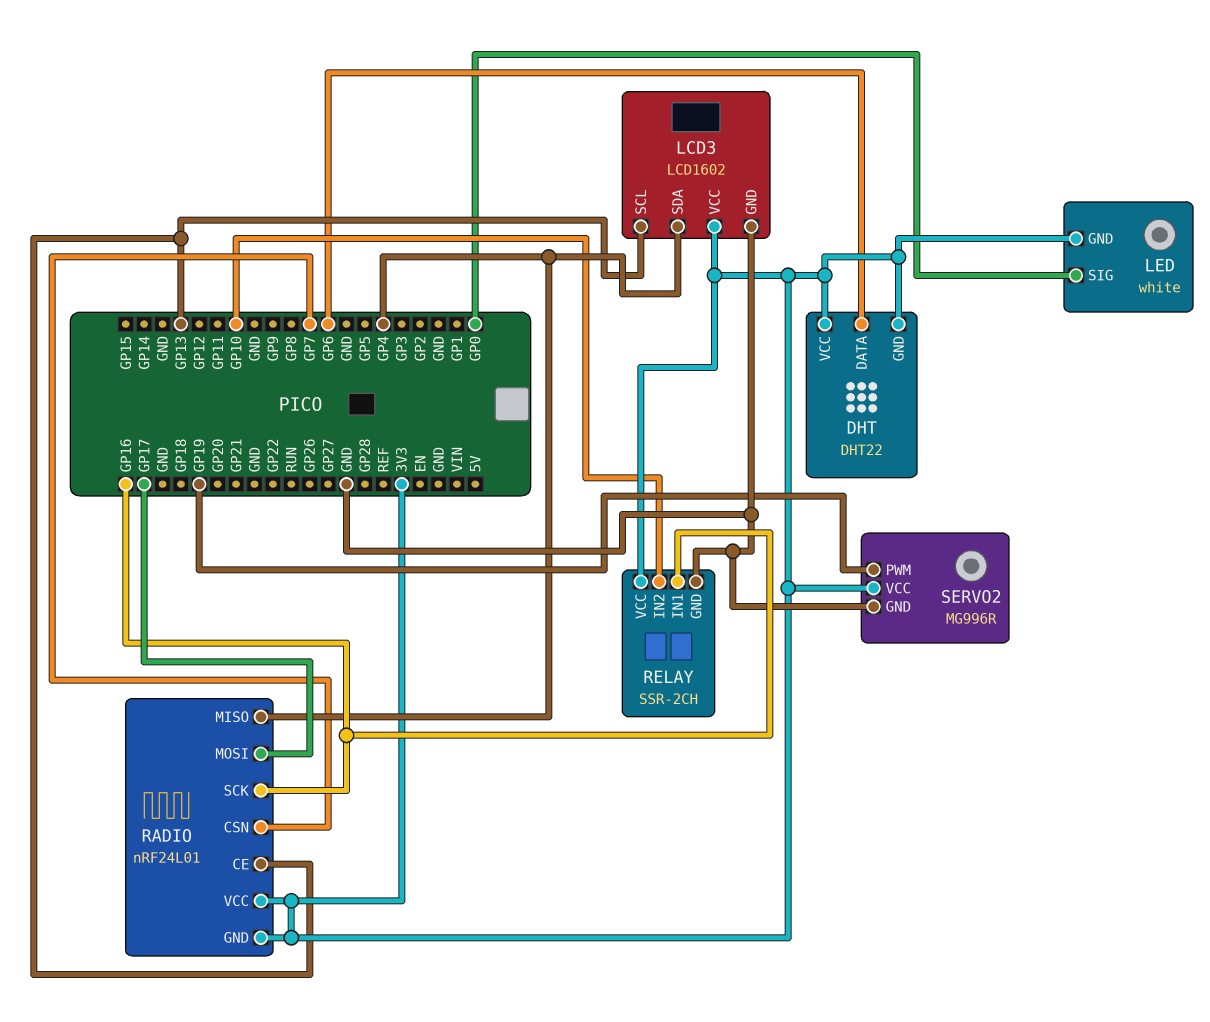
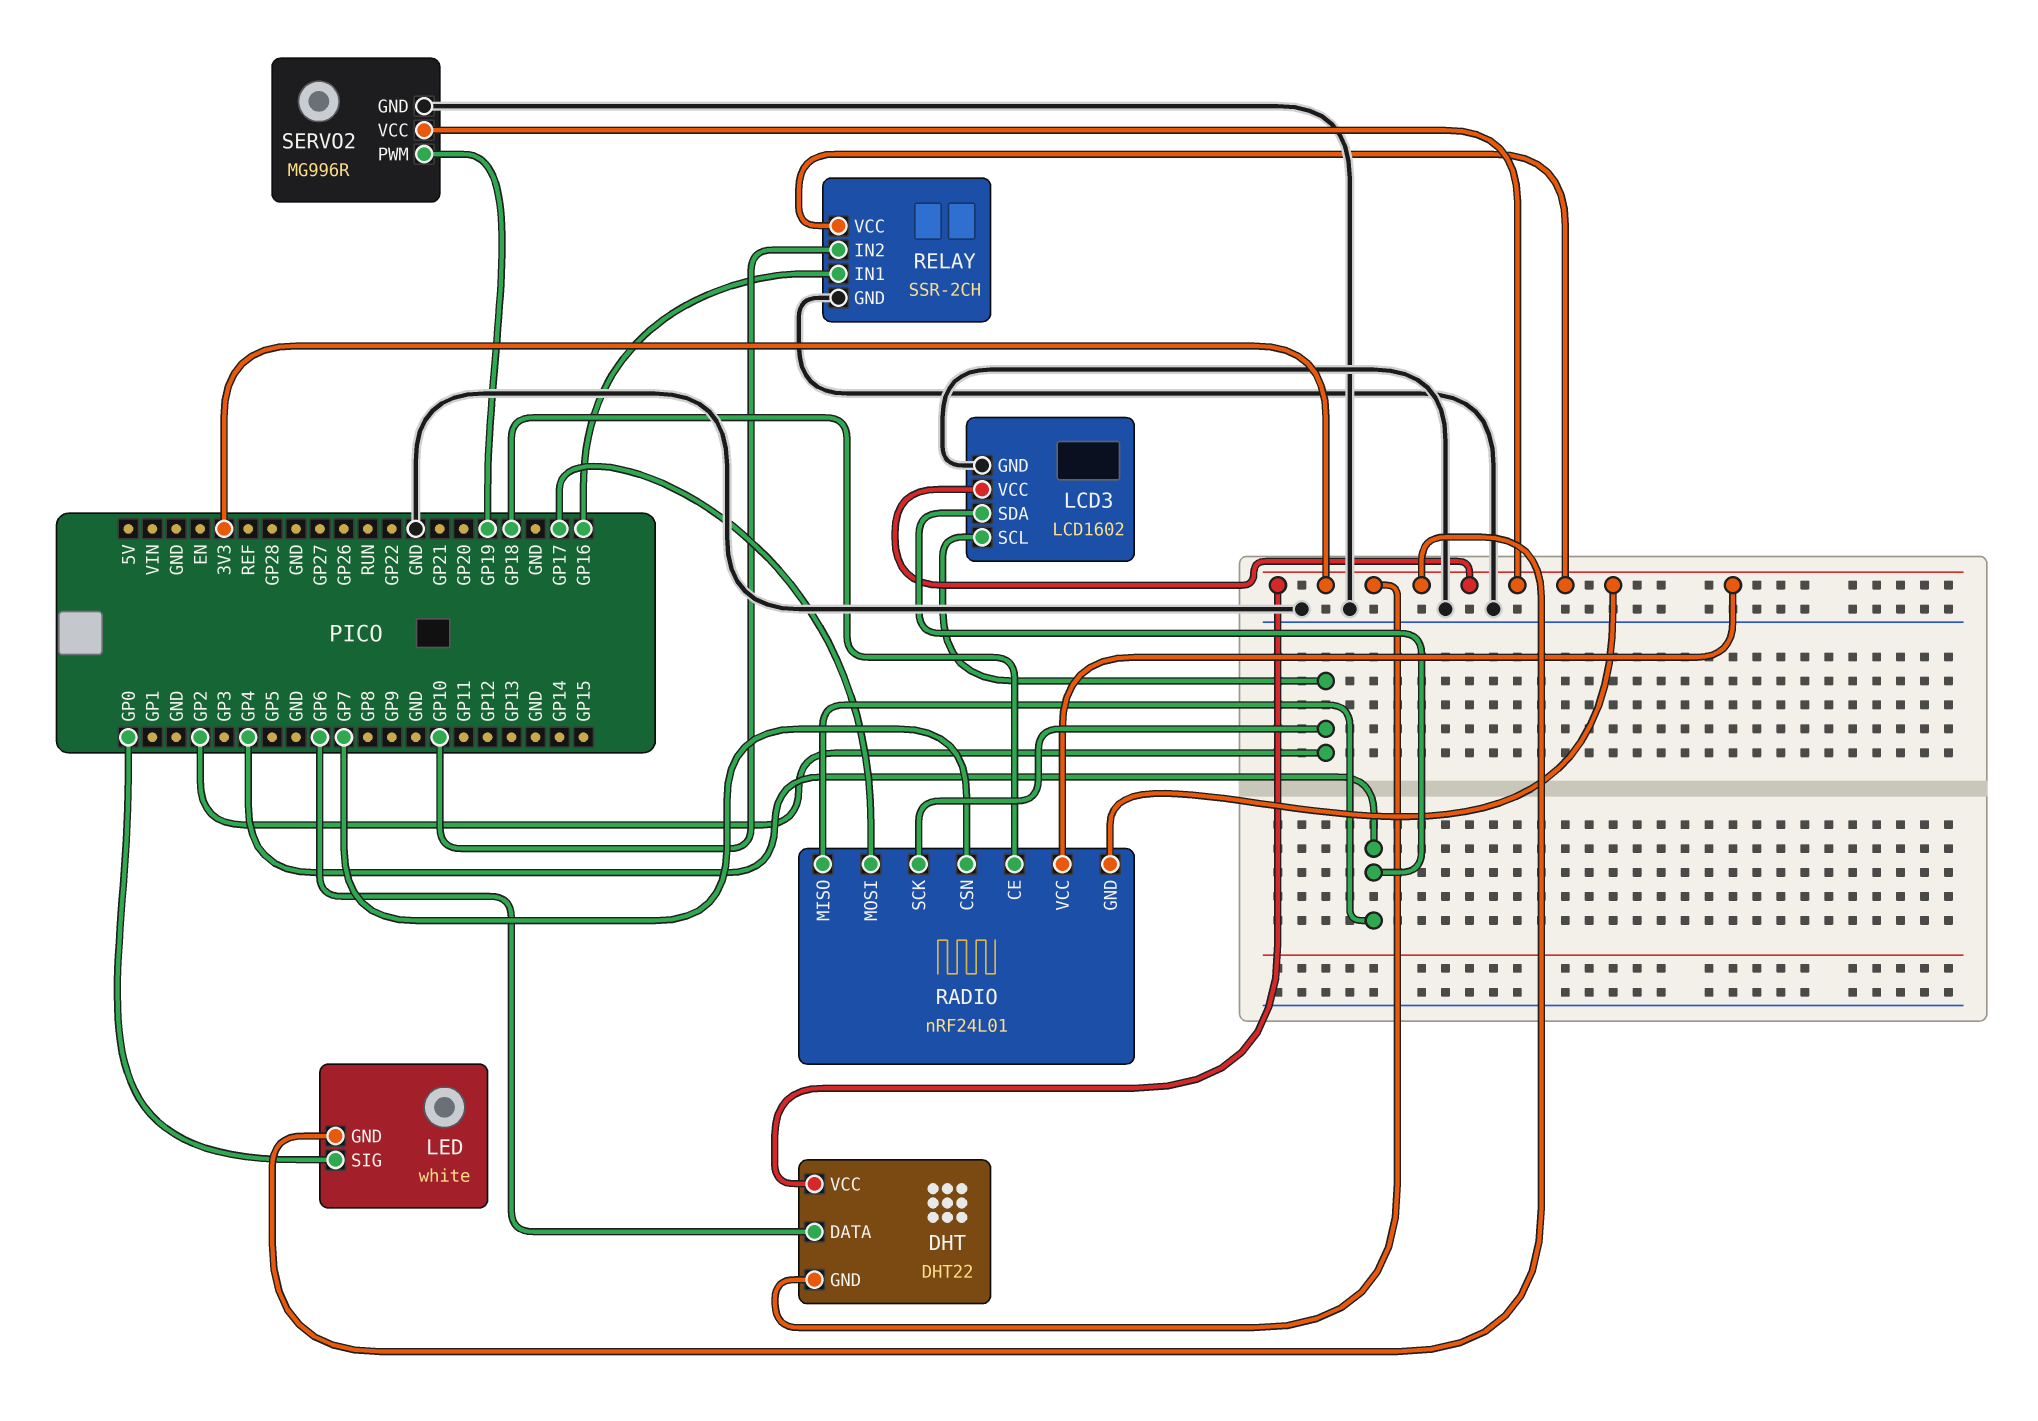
LCD3 pin SCL: GP13 -> GP2
RADIO pin CE: GP13 -> GP18
RADIO pin SCK: GP16 -> GP2

